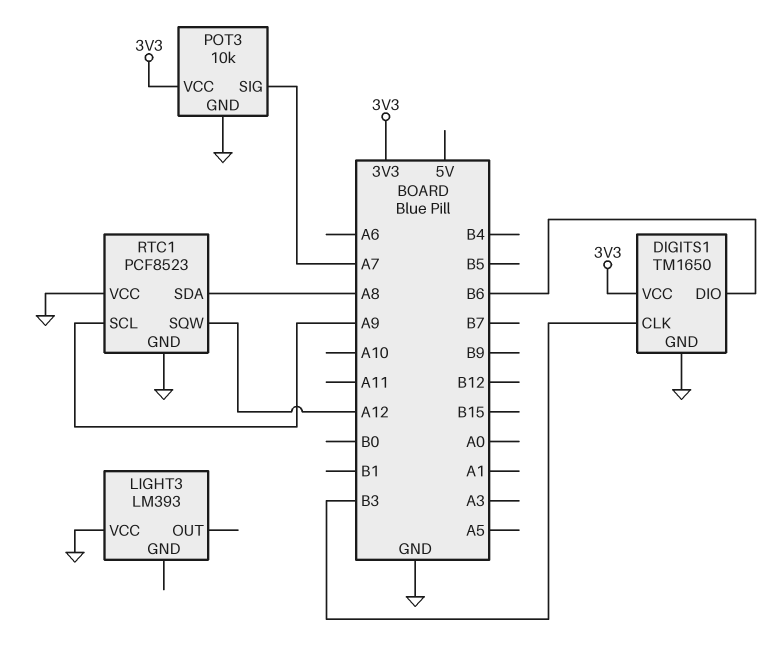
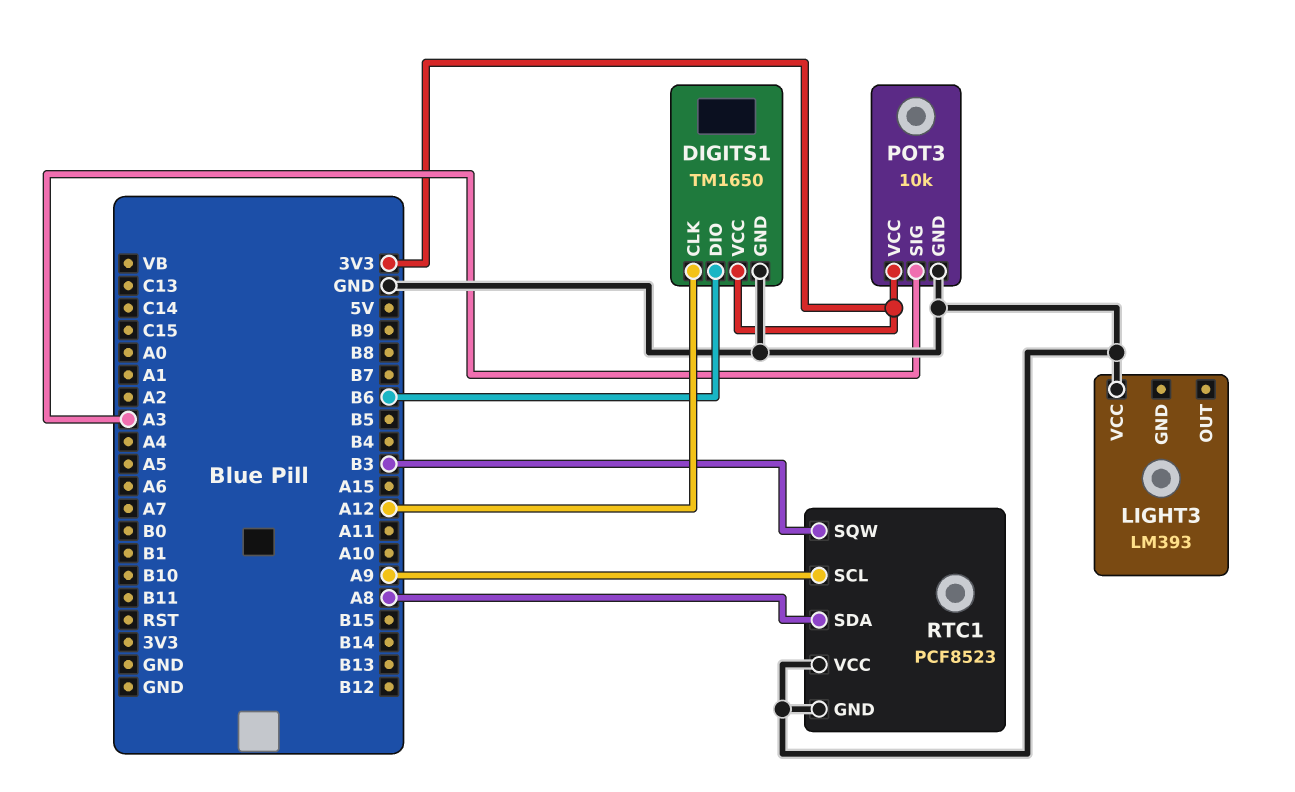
DIGITS1 pin CLK: B3 -> A12
POT3 pin SIG: A7 -> A3
RTC1 pin SQW: A12 -> B3

